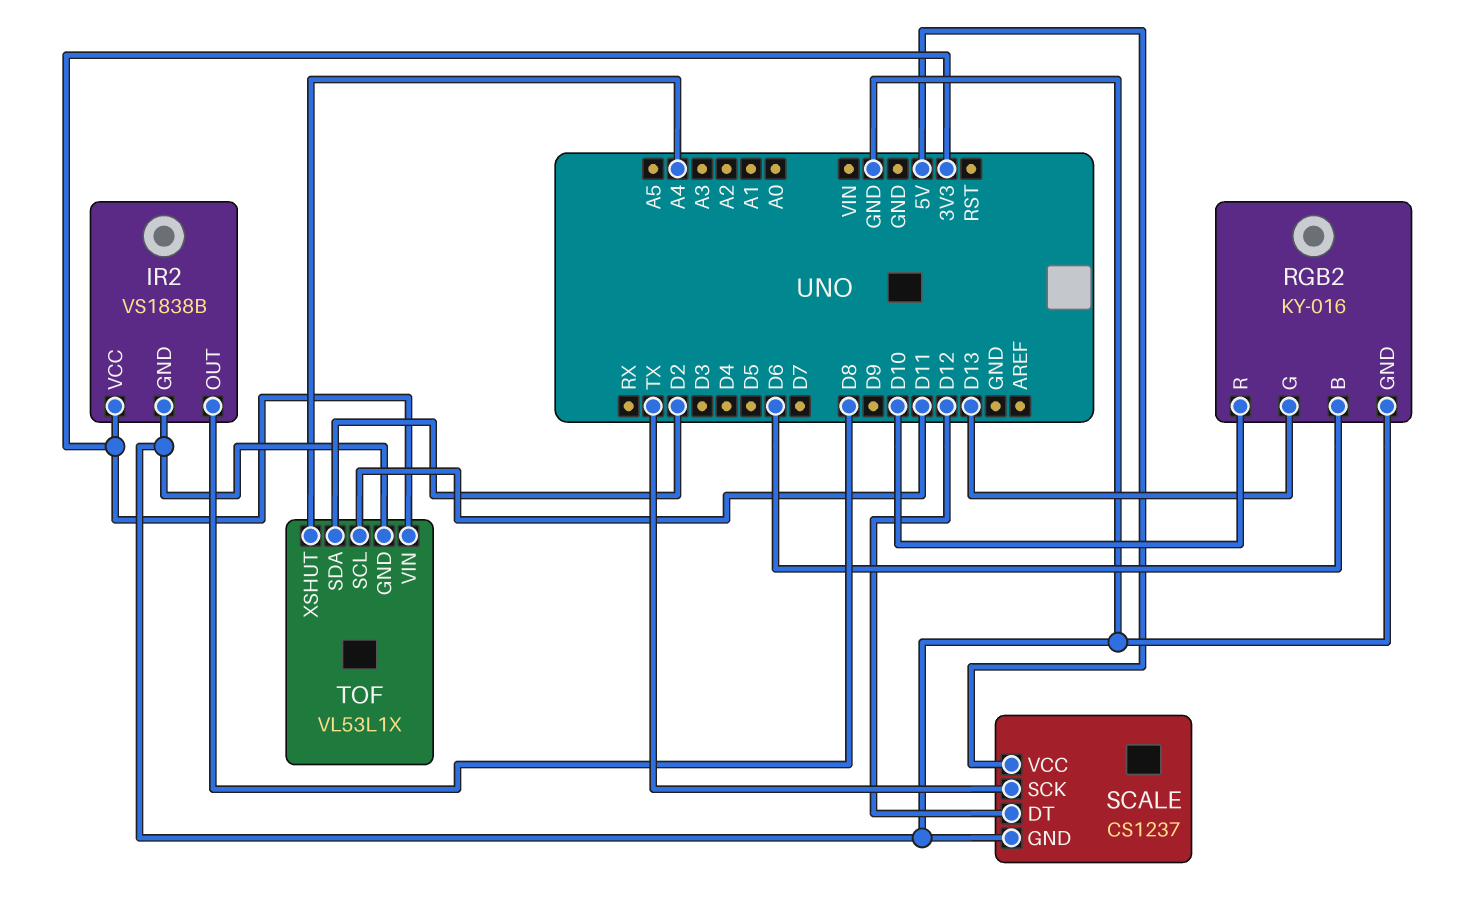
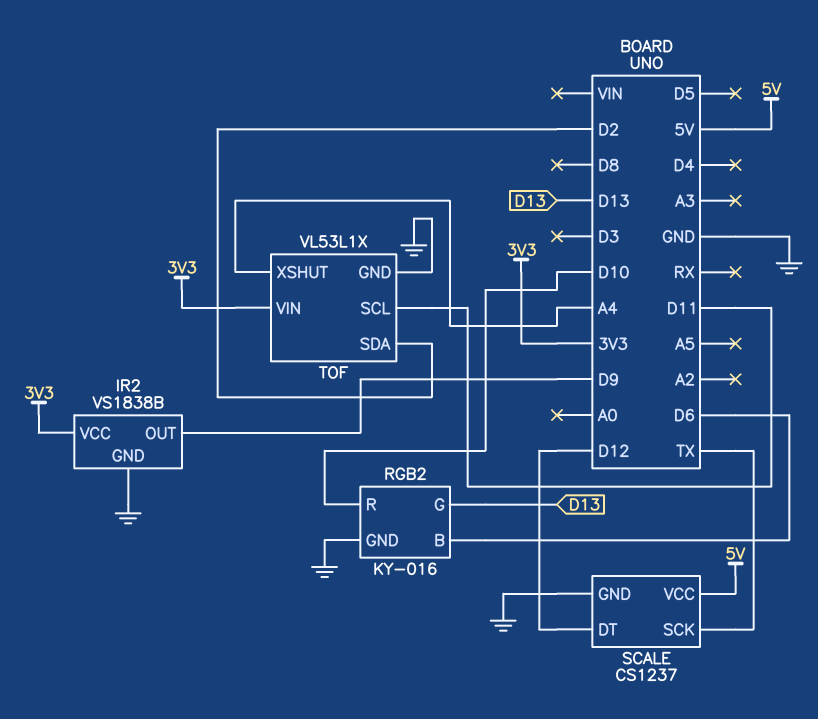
IR2 pin OUT: D8 -> D9

